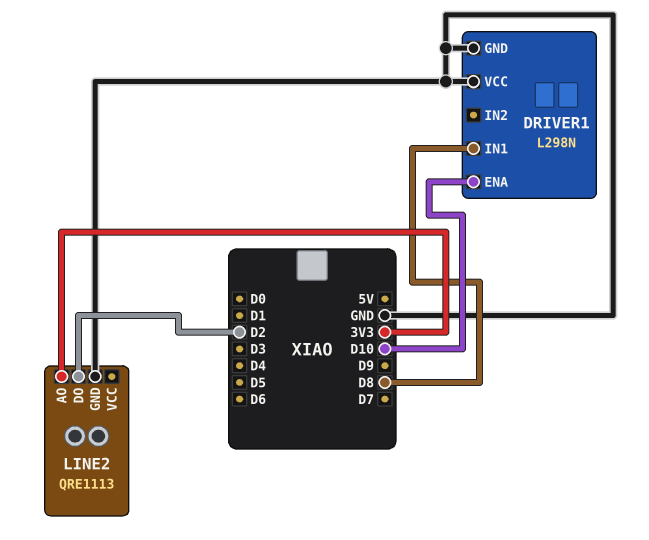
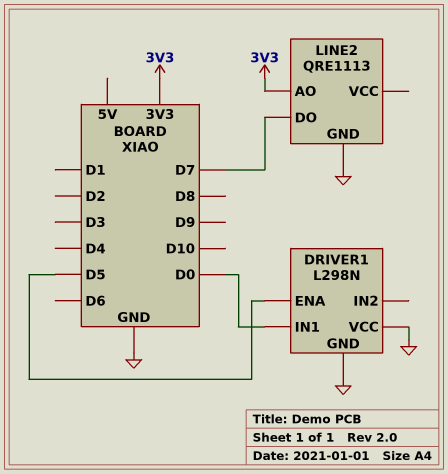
DRIVER1 pin ENA: D10 -> D5
DRIVER1 pin IN1: D8 -> D0
LINE2 pin DO: D2 -> D7

